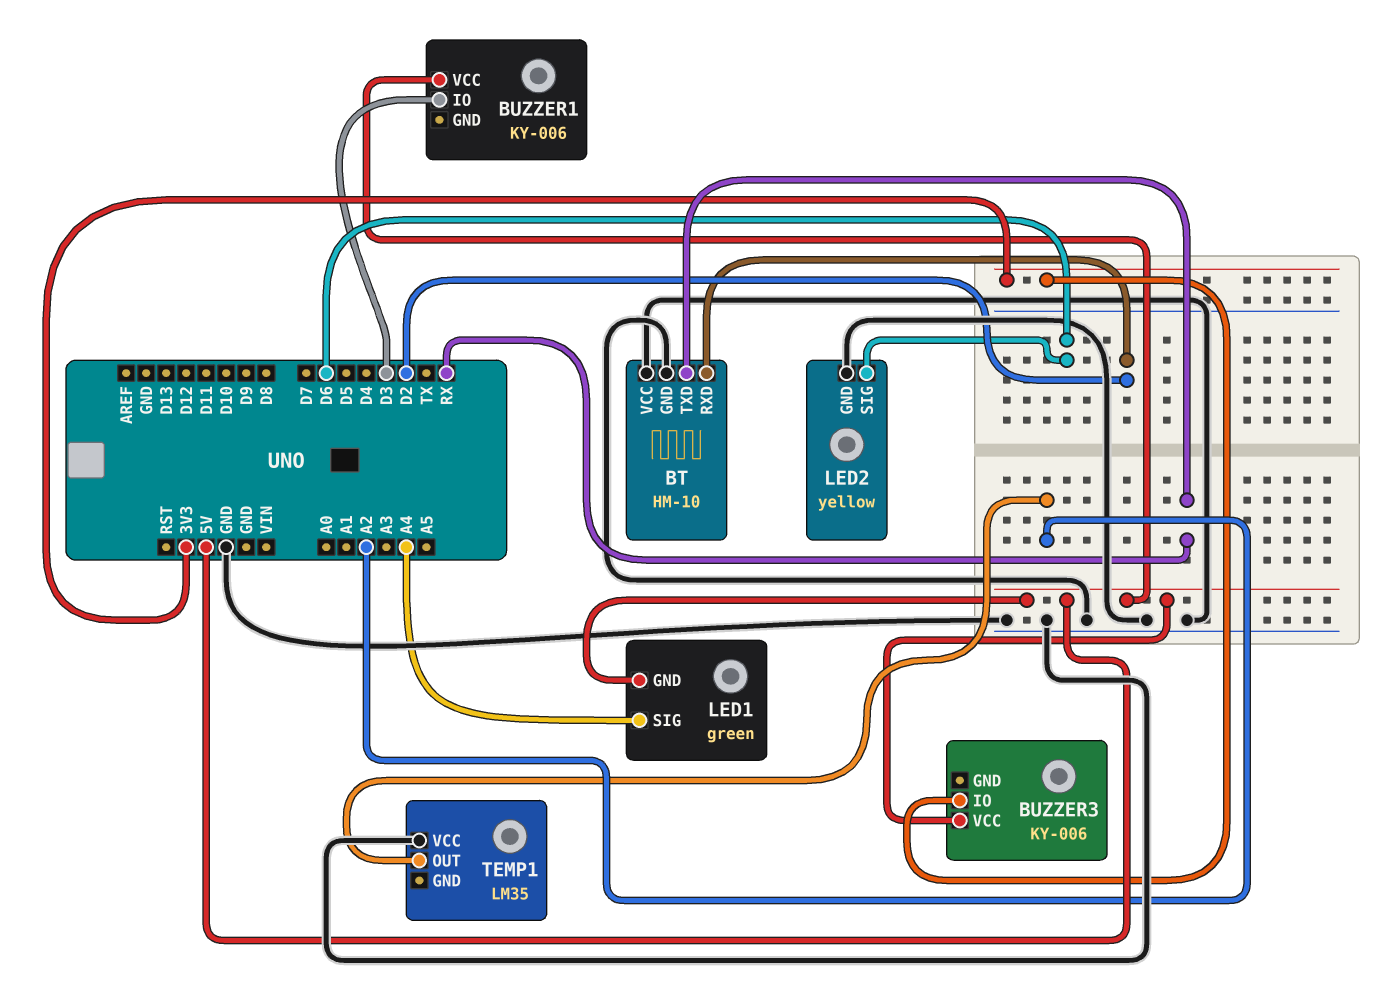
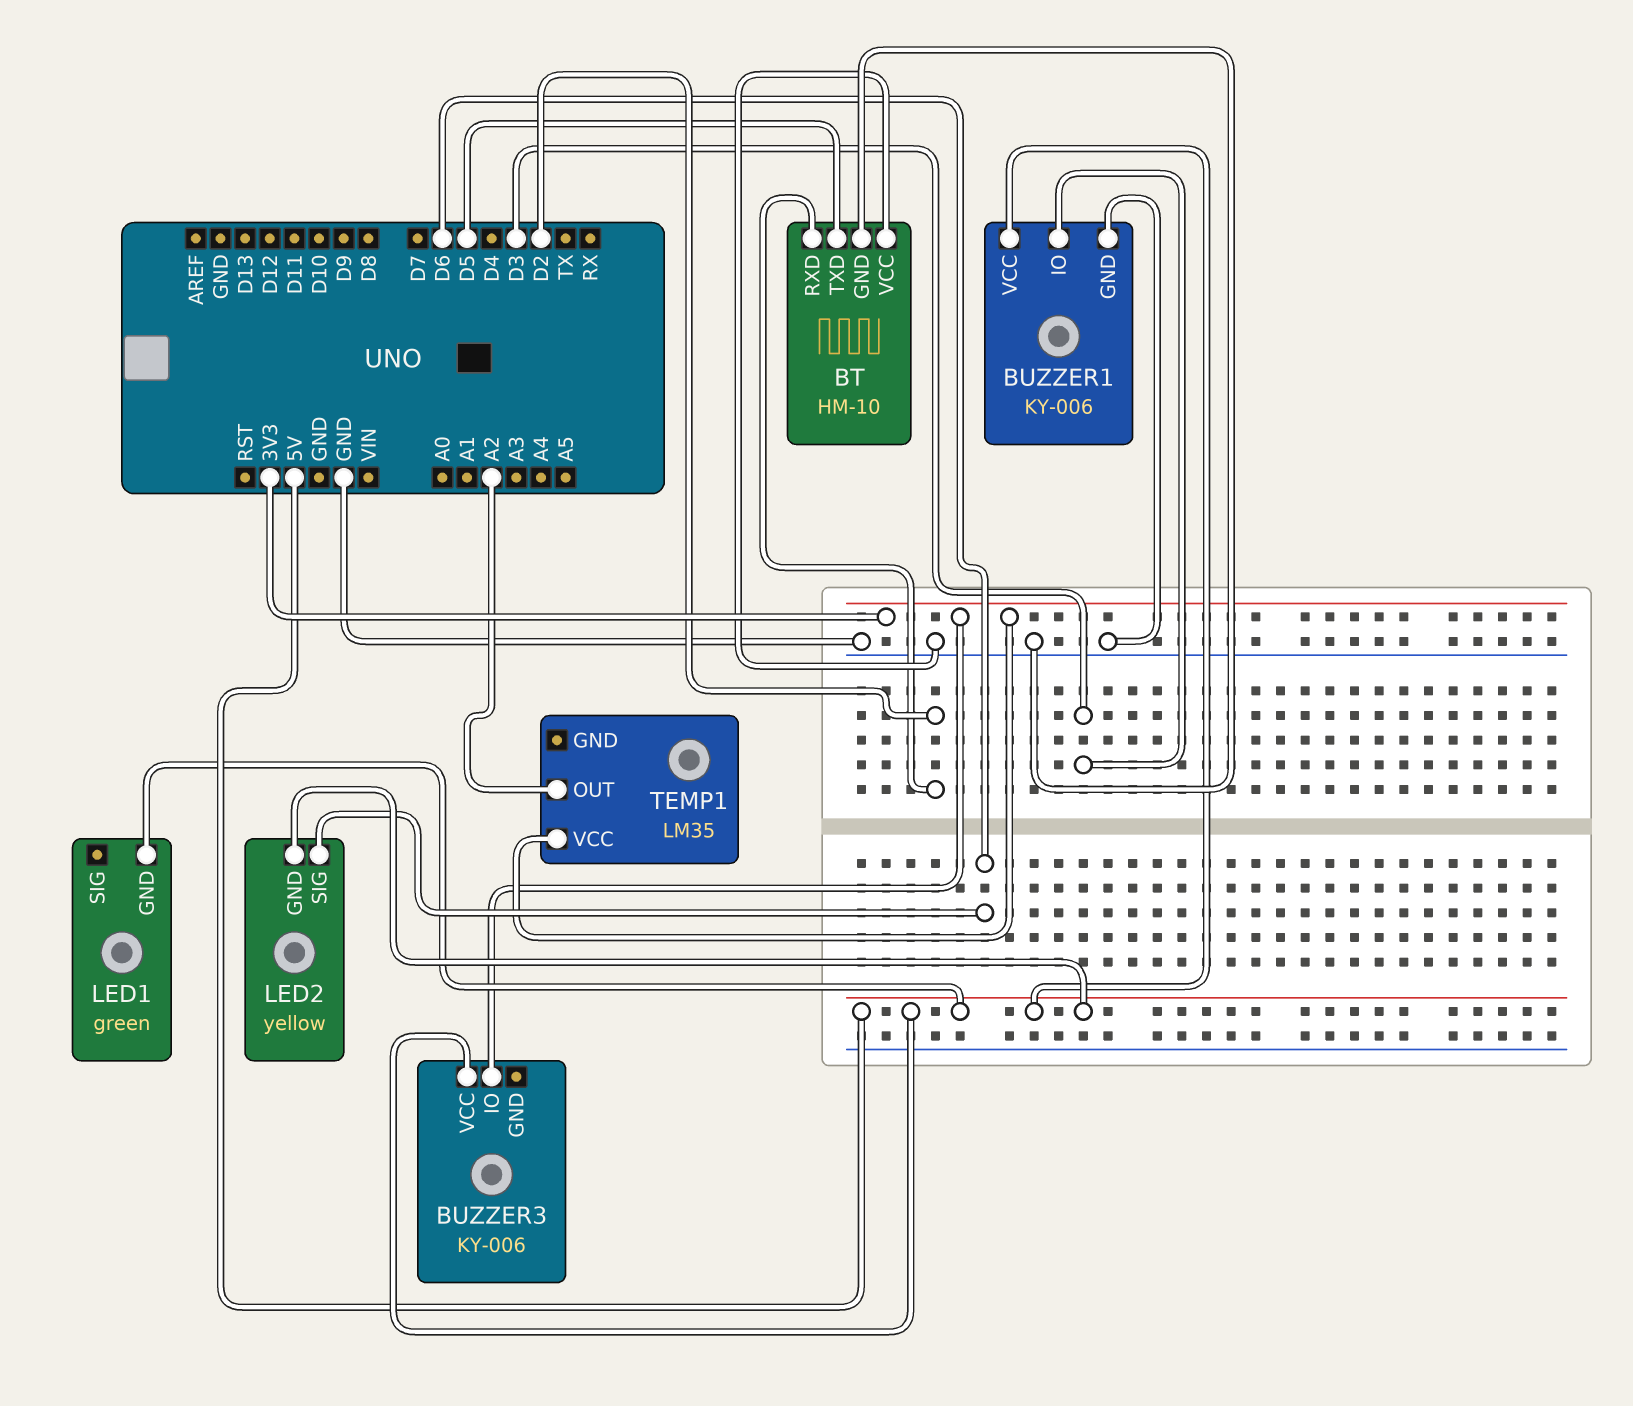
BT pin TXD: RX -> D5
BUZZER1 pin GND: none -> GND
LED1 pin SIG: A4 -> none
LED2 pin GND: GND -> 5V
TEMP1 pin VCC: GND -> 3V3

